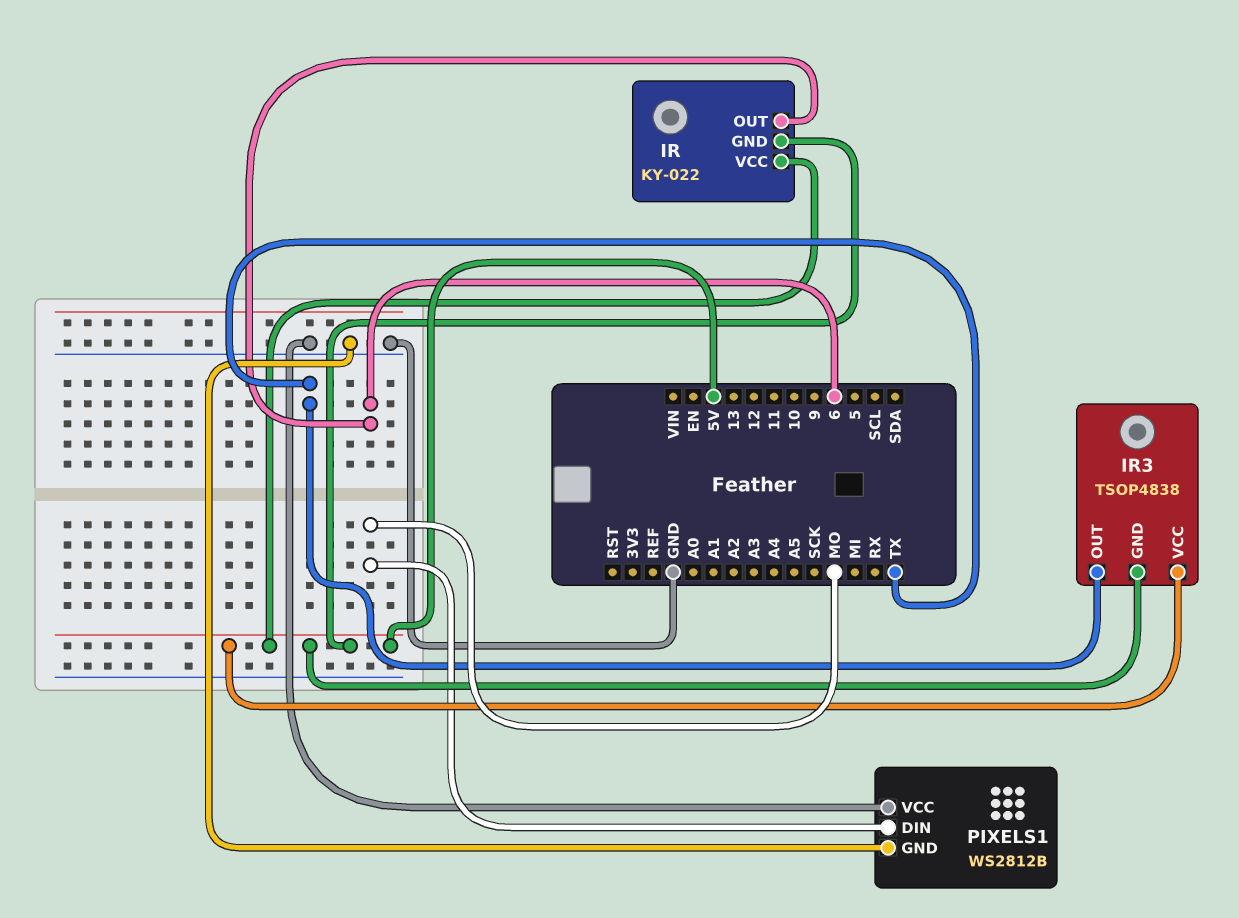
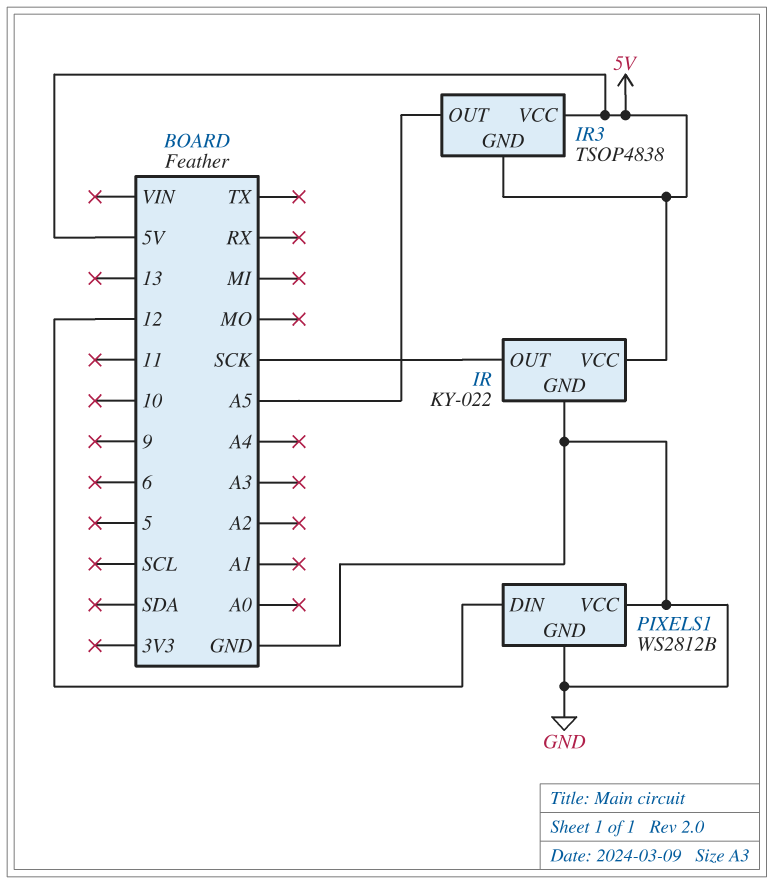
IR pin GND: 5V -> GND
IR pin OUT: 6 -> SCK
IR3 pin OUT: TX -> A5
PIXELS1 pin DIN: MO -> 12

